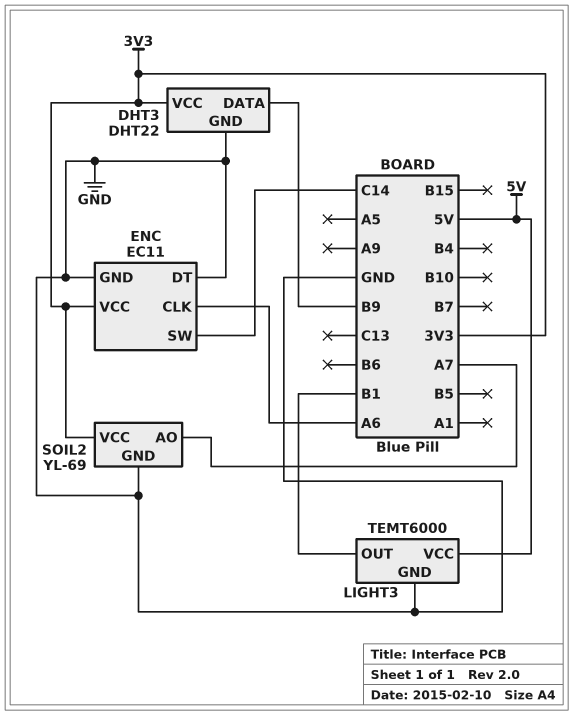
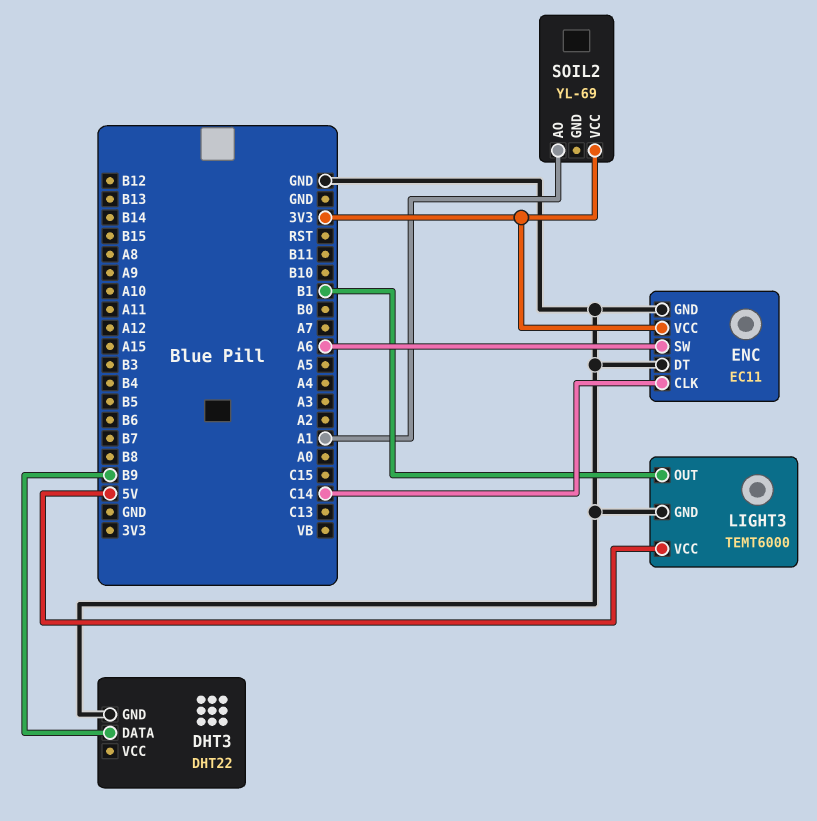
DHT3 pin VCC: 3V3 -> none
ENC pin CLK: A6 -> C14
ENC pin SW: C14 -> A6
SOIL2 pin AO: A7 -> A1
SOIL2 pin GND: GND -> none

